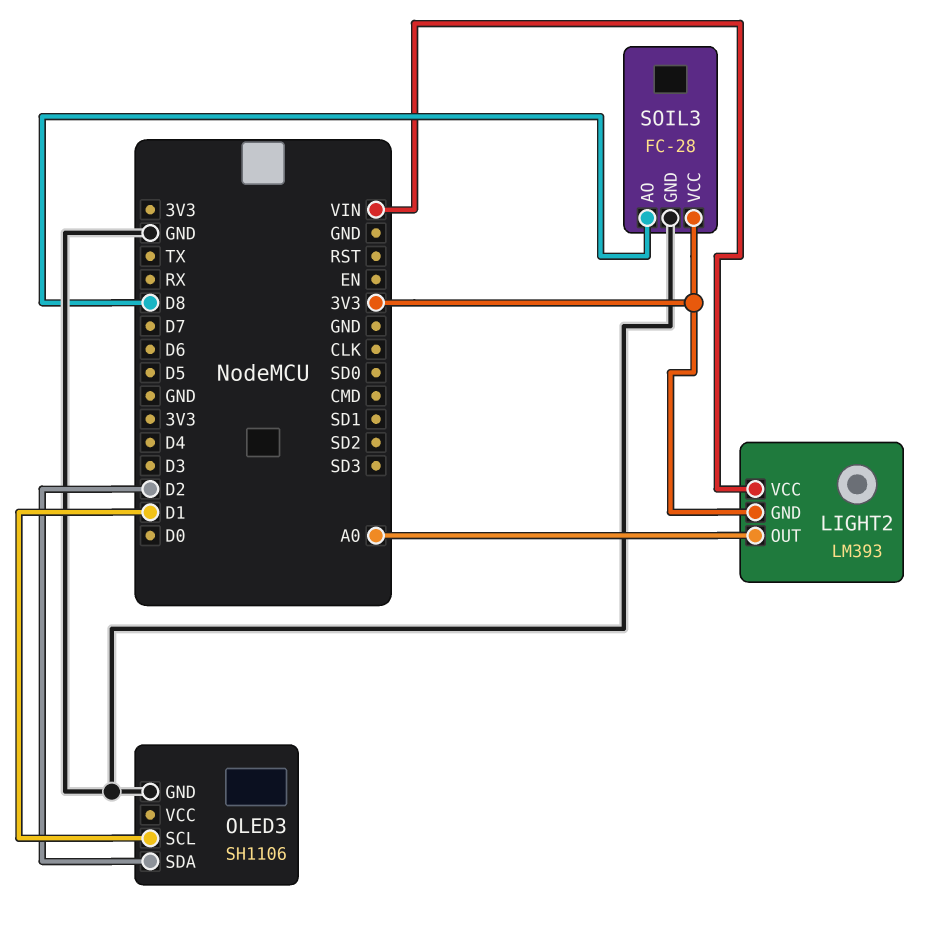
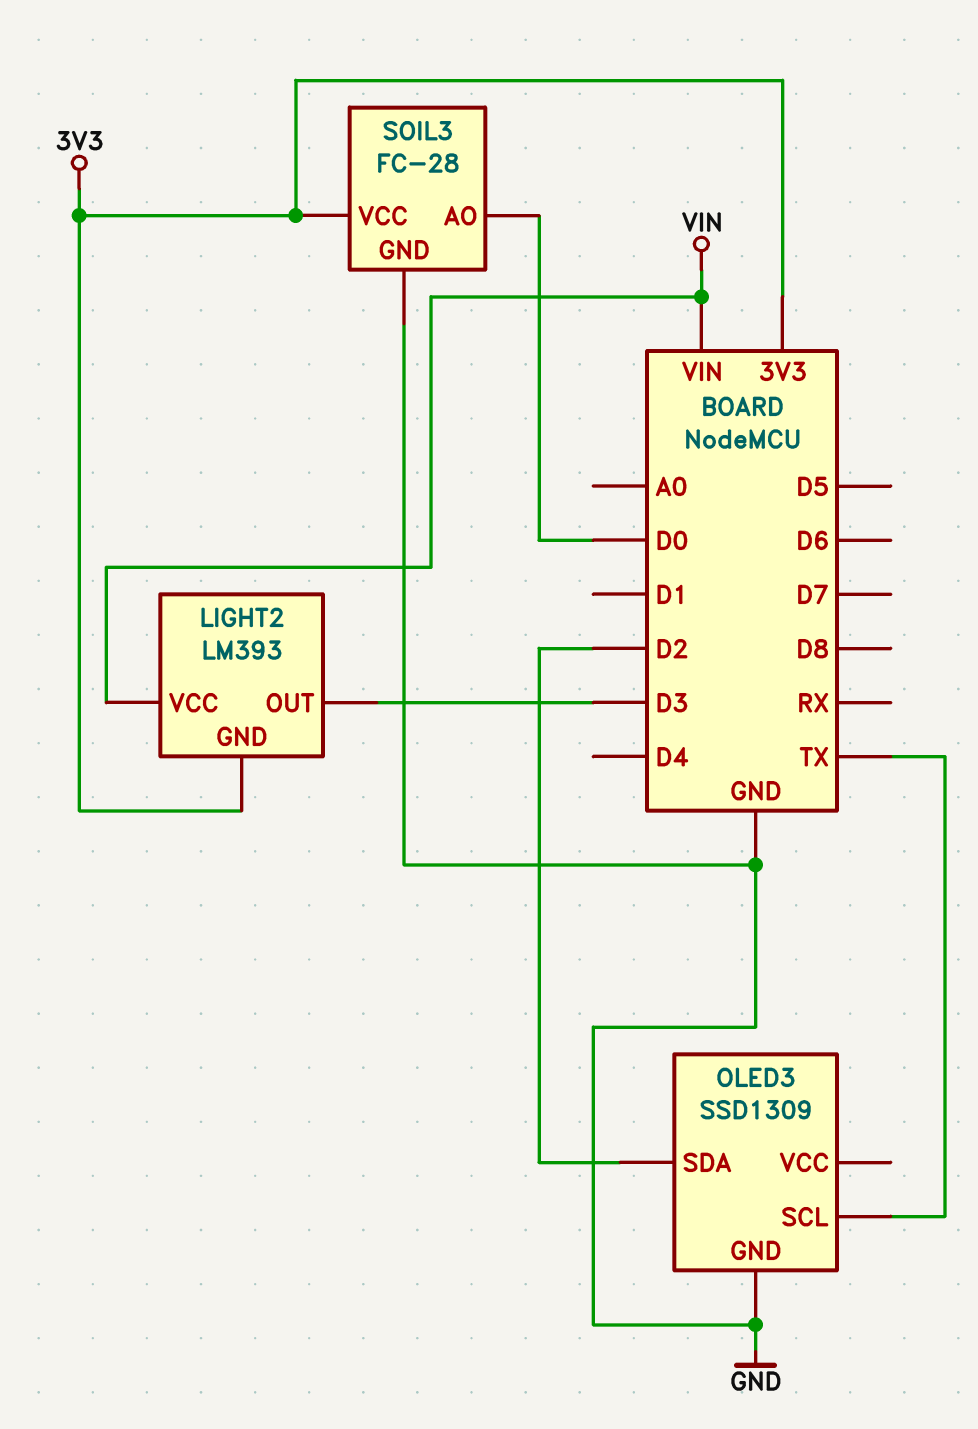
LIGHT2 pin OUT: A0 -> D3
OLED3: SH1106 -> SSD1309
OLED3 pin SCL: D1 -> TX
SOIL3 pin AO: D8 -> D0

